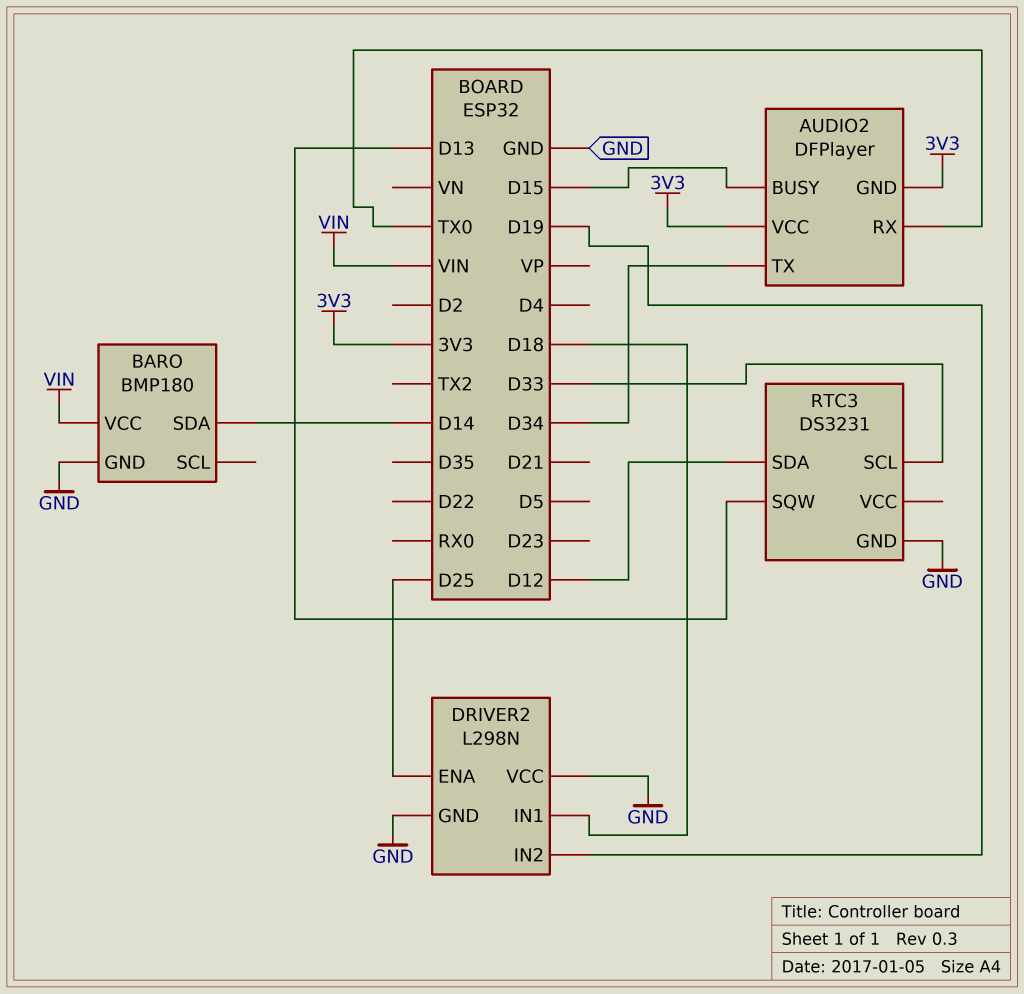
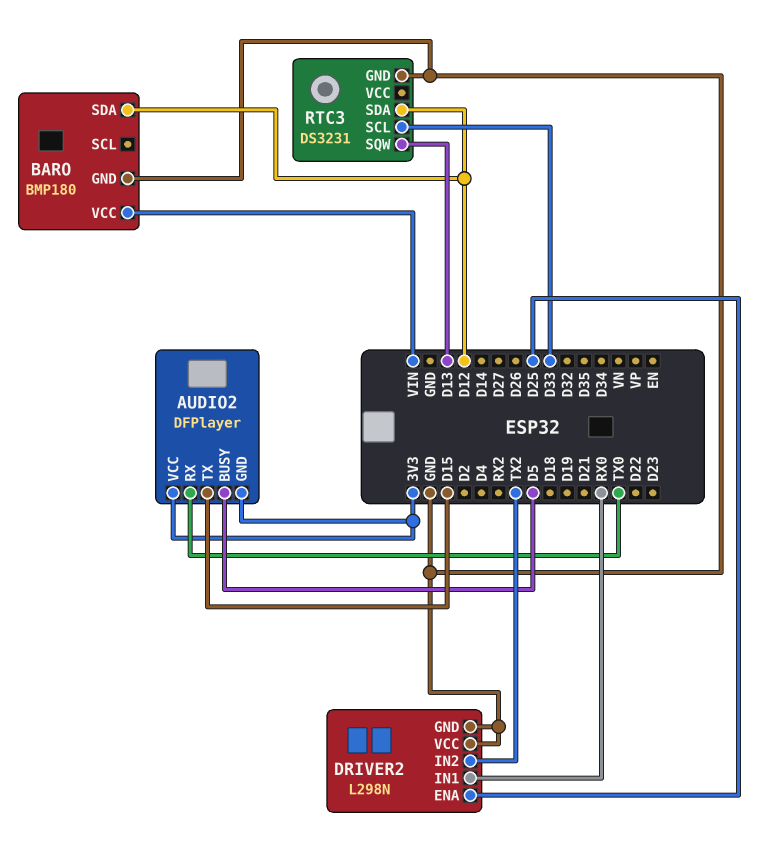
AUDIO2 pin BUSY: D15 -> D5
AUDIO2 pin TX: D34 -> D15
BARO pin SDA: D14 -> D12
DRIVER2 pin IN1: D18 -> RX0
DRIVER2 pin IN2: D19 -> TX2

